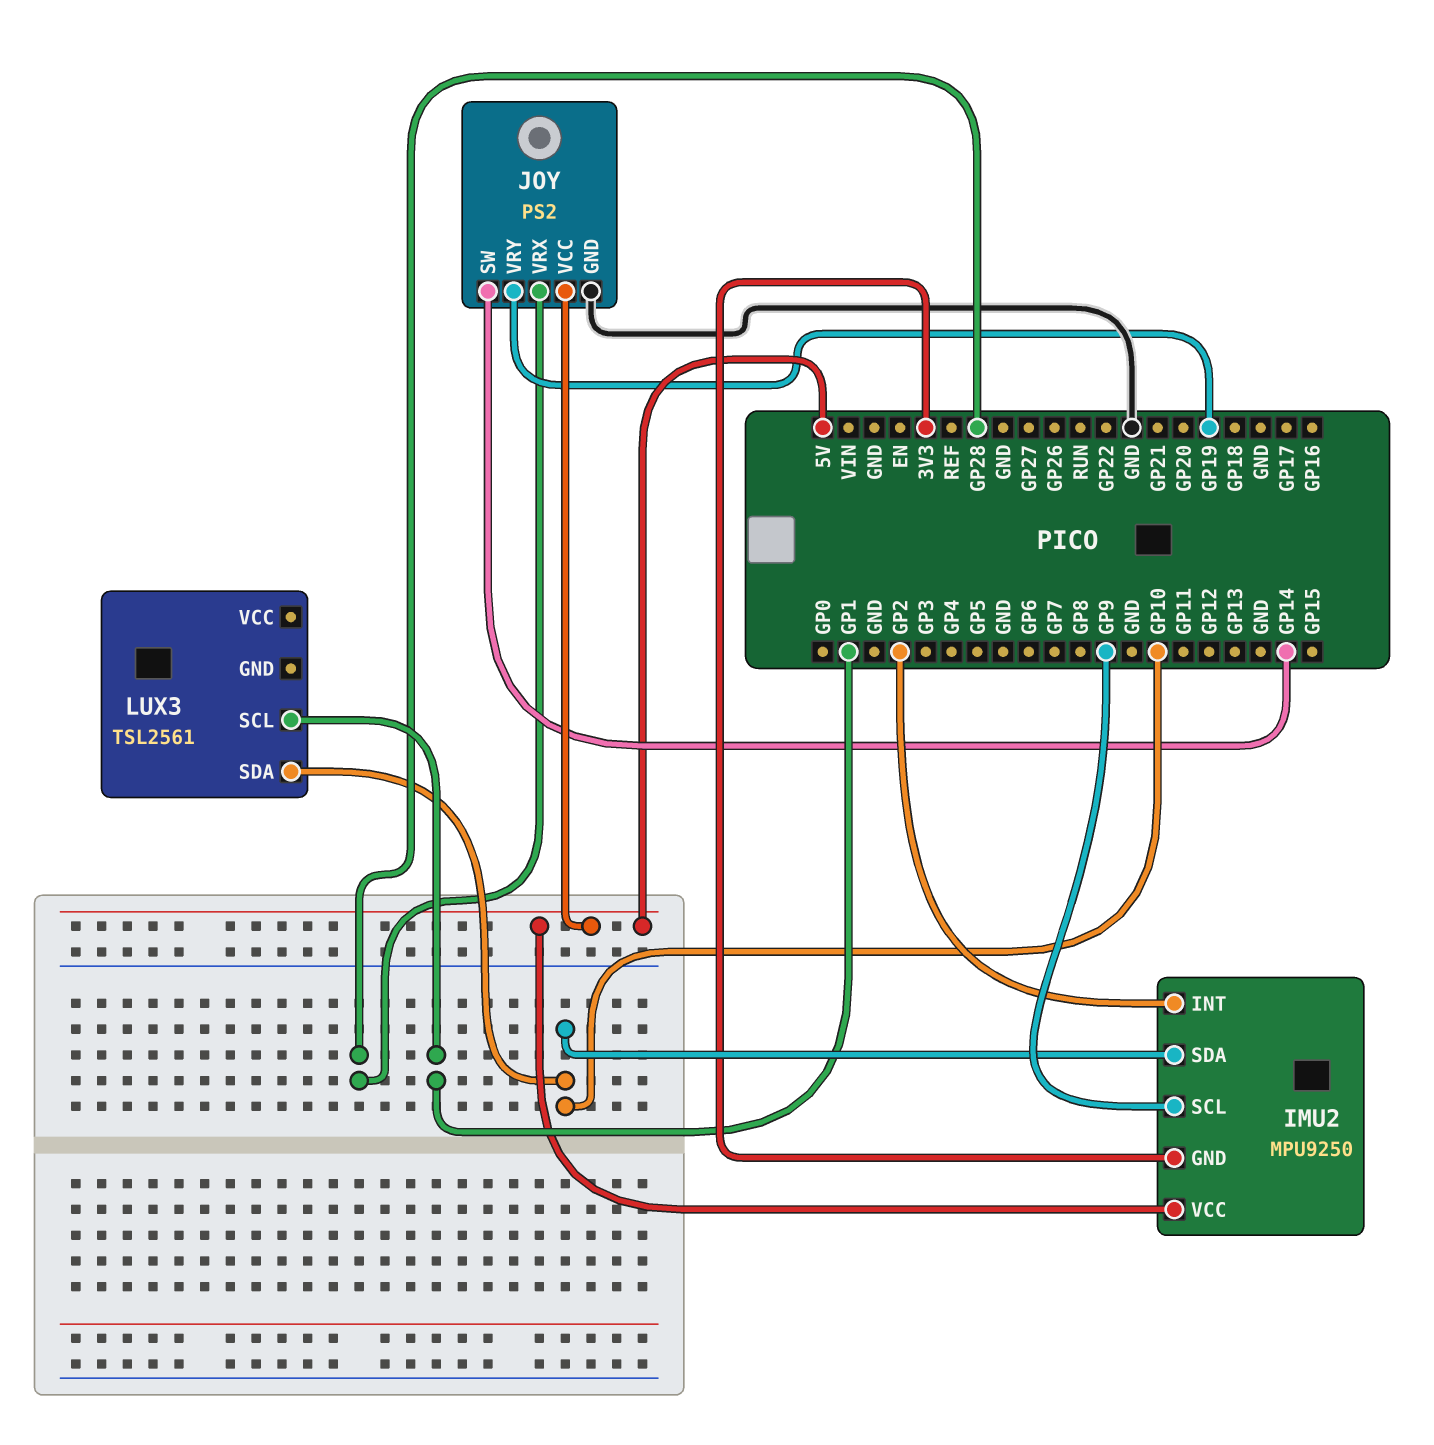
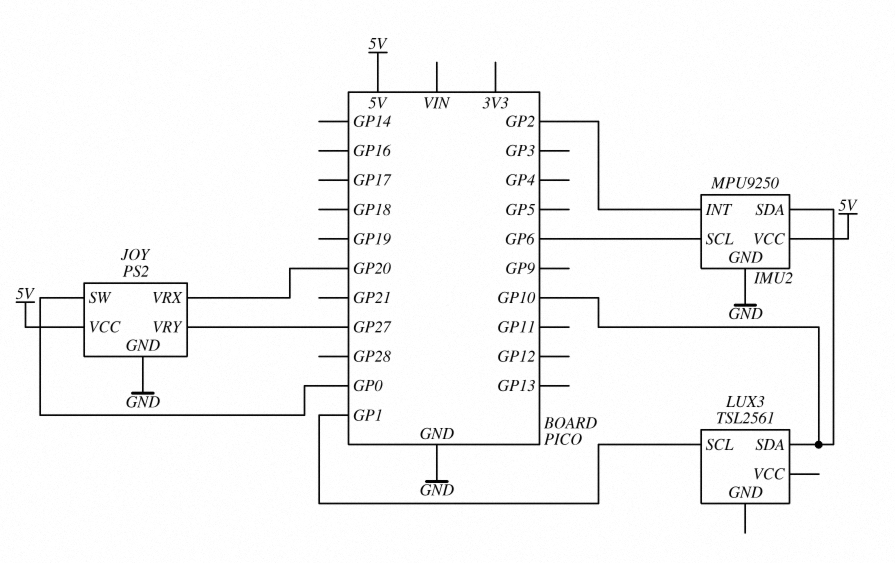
IMU2 pin GND: 3V3 -> GND
IMU2 pin SCL: GP9 -> GP6
JOY pin SW: GP14 -> GP0
JOY pin VRX: GP28 -> GP20
JOY pin VRY: GP19 -> GP27

